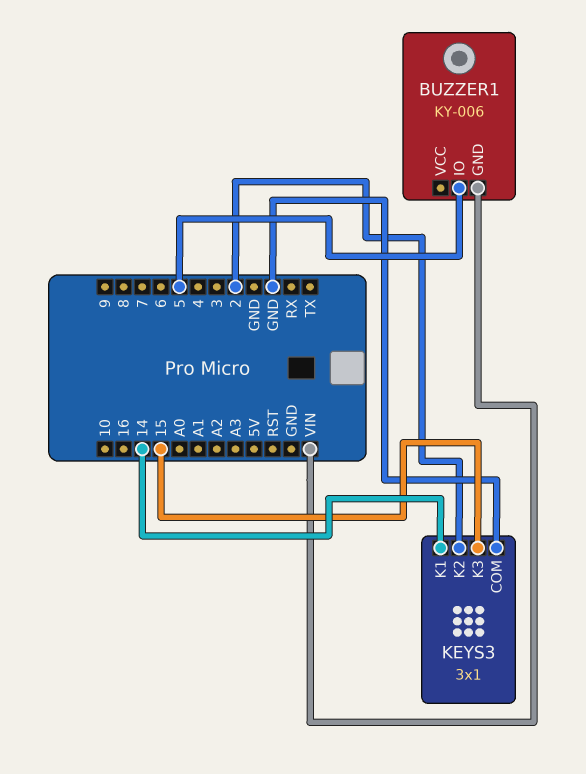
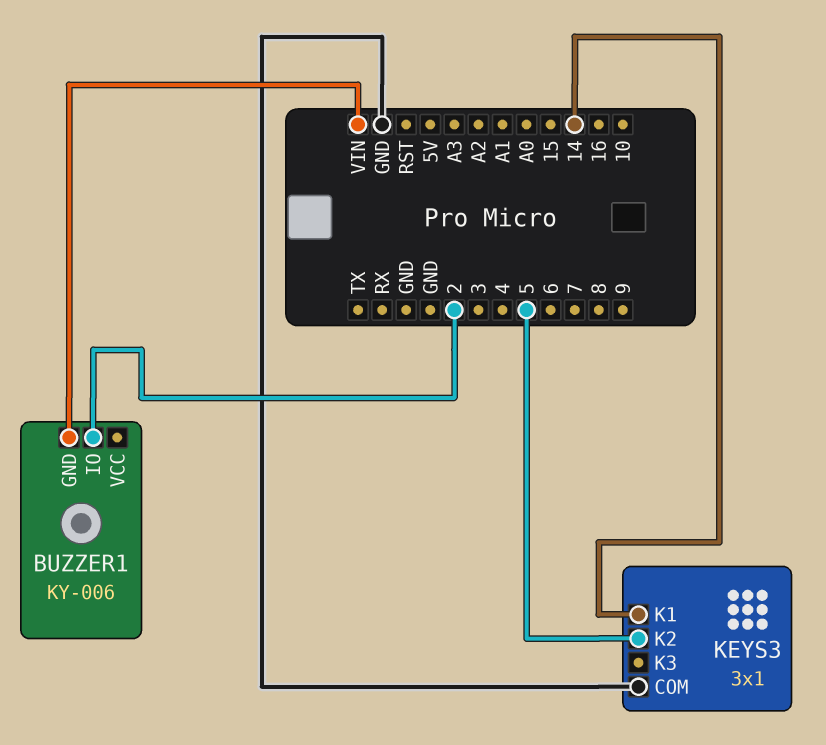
BUZZER1 pin IO: 5 -> 2
KEYS3 pin K2: 2 -> 5
KEYS3 pin K3: 15 -> none

